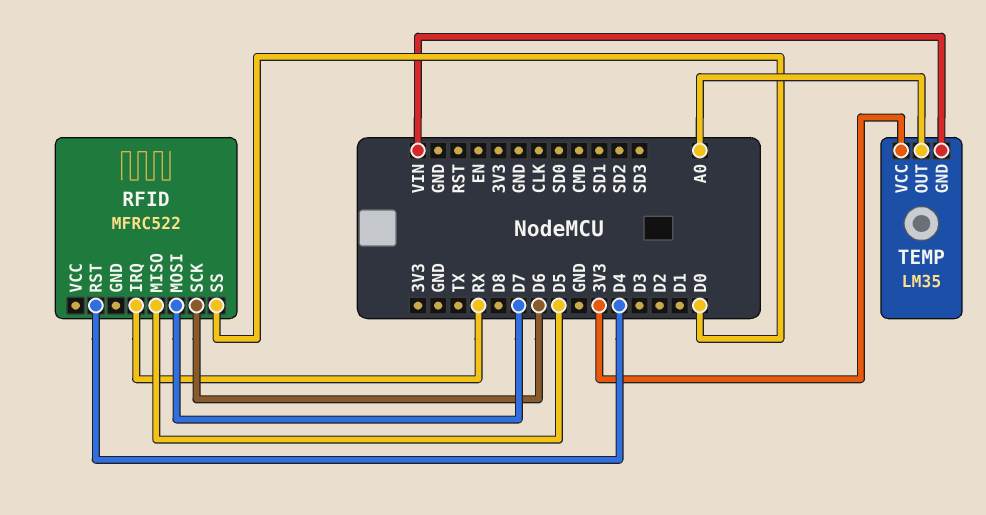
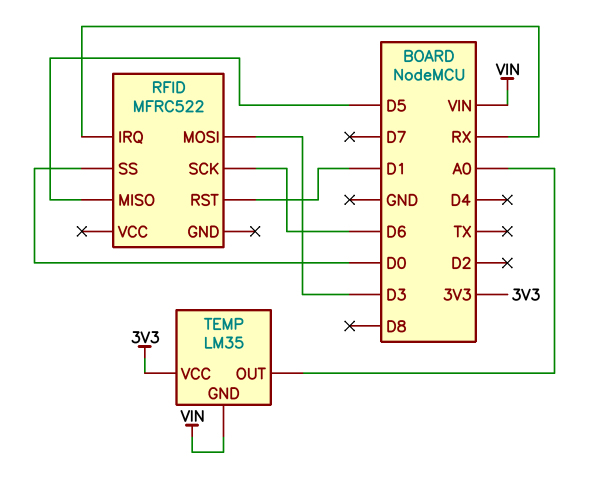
RFID pin MOSI: D7 -> D3
RFID pin RST: D4 -> D1

